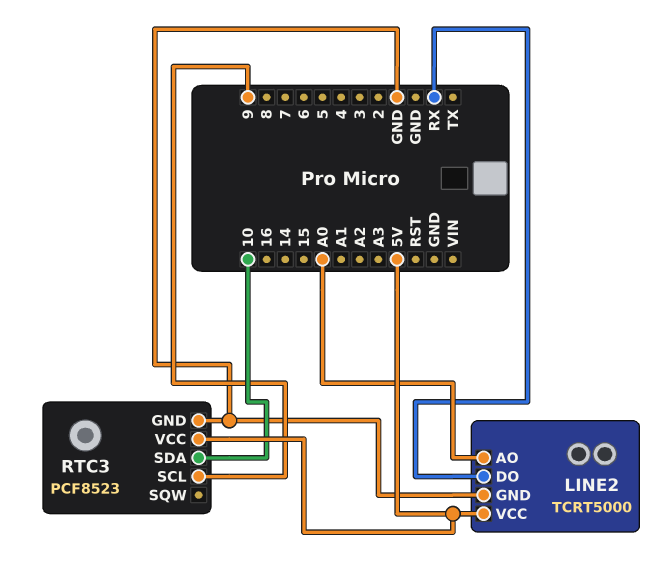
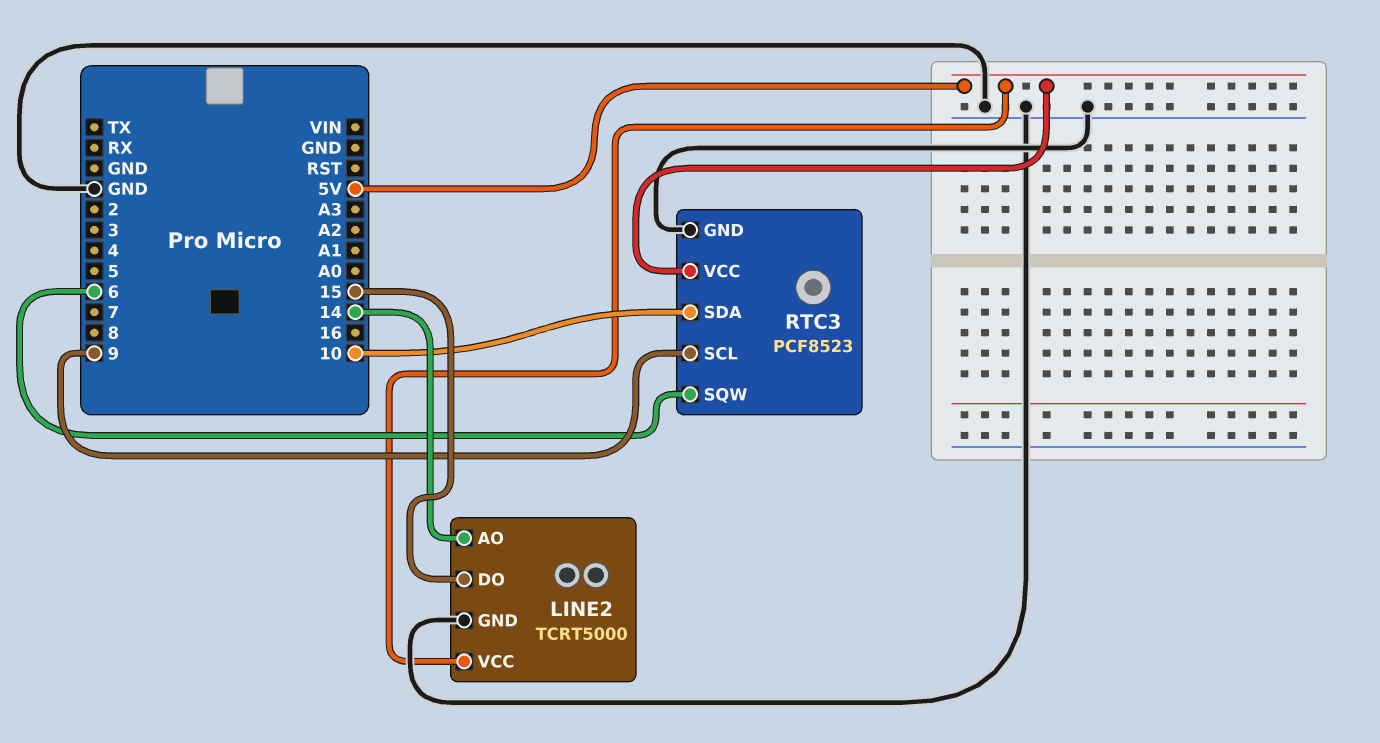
LINE2 pin AO: A0 -> 14
LINE2 pin DO: RX -> 15
RTC3 pin SQW: none -> 6

